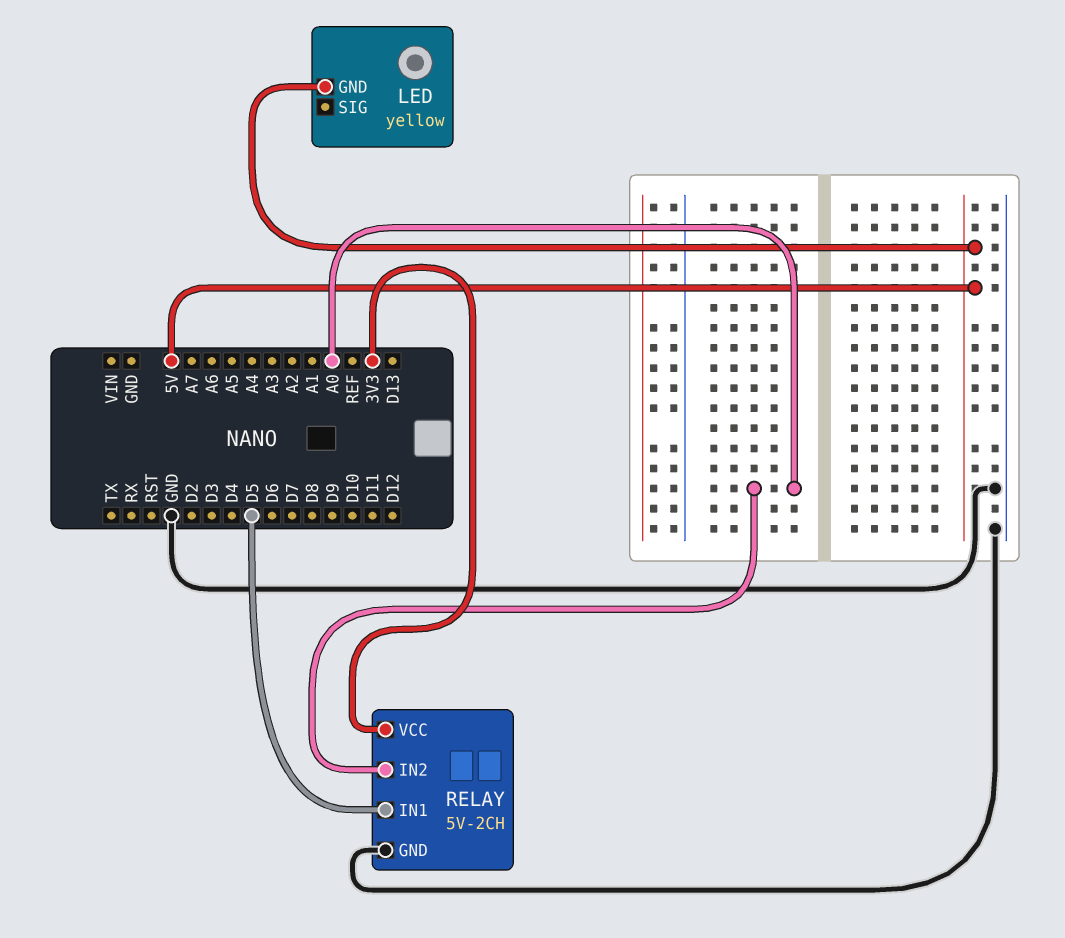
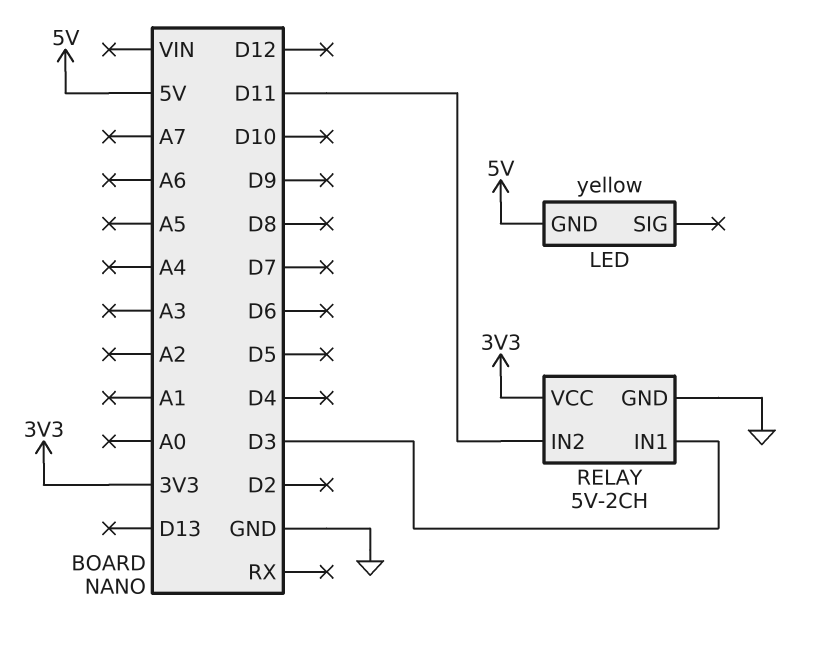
RELAY pin IN1: D5 -> D3
RELAY pin IN2: A0 -> D11

